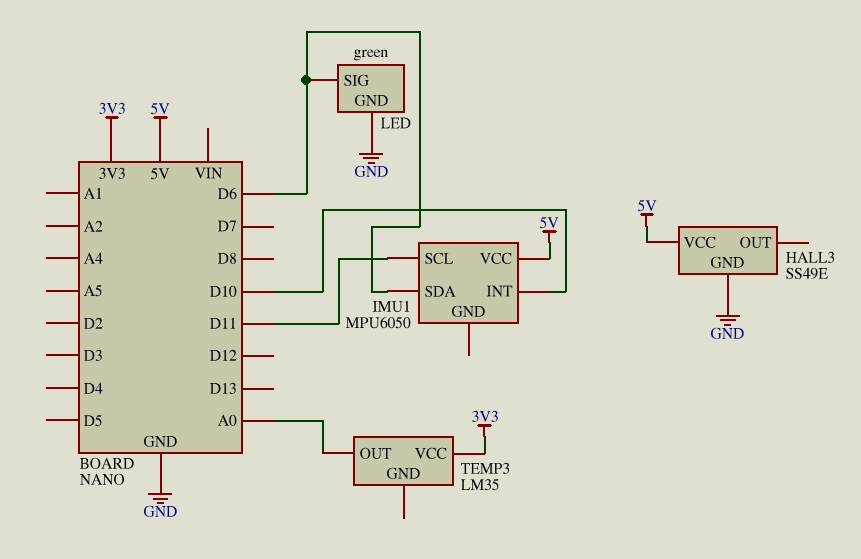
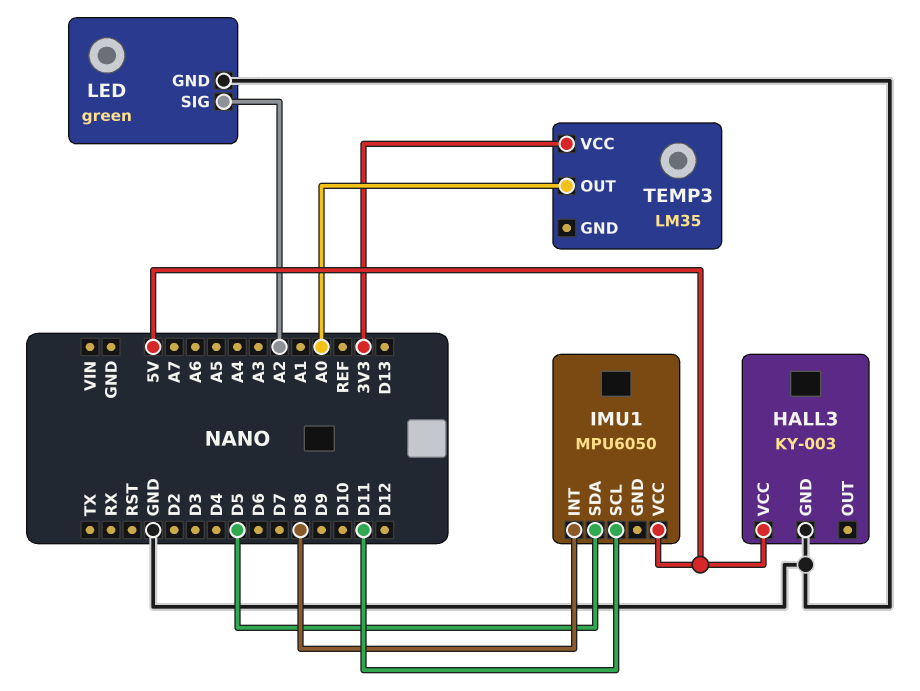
HALL3: SS49E -> KY-003
IMU1 pin INT: D10 -> D8
IMU1 pin SDA: D6 -> D5
LED pin SIG: D6 -> A2

